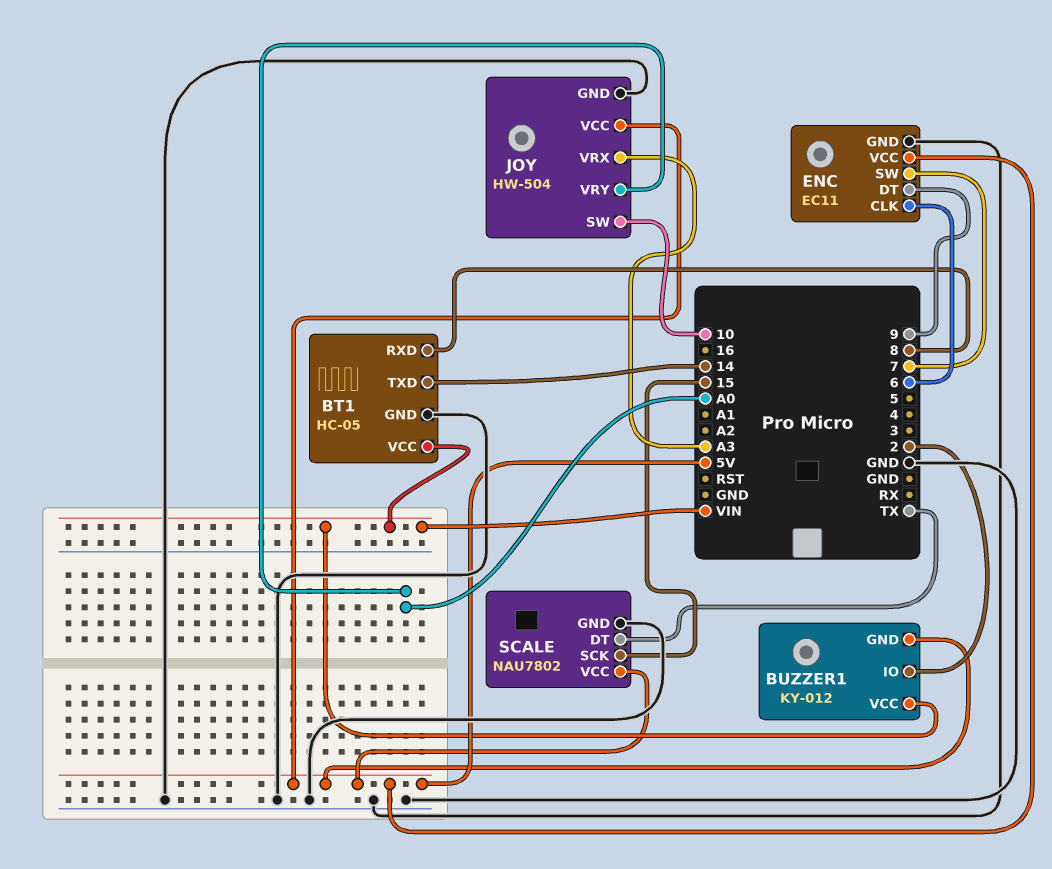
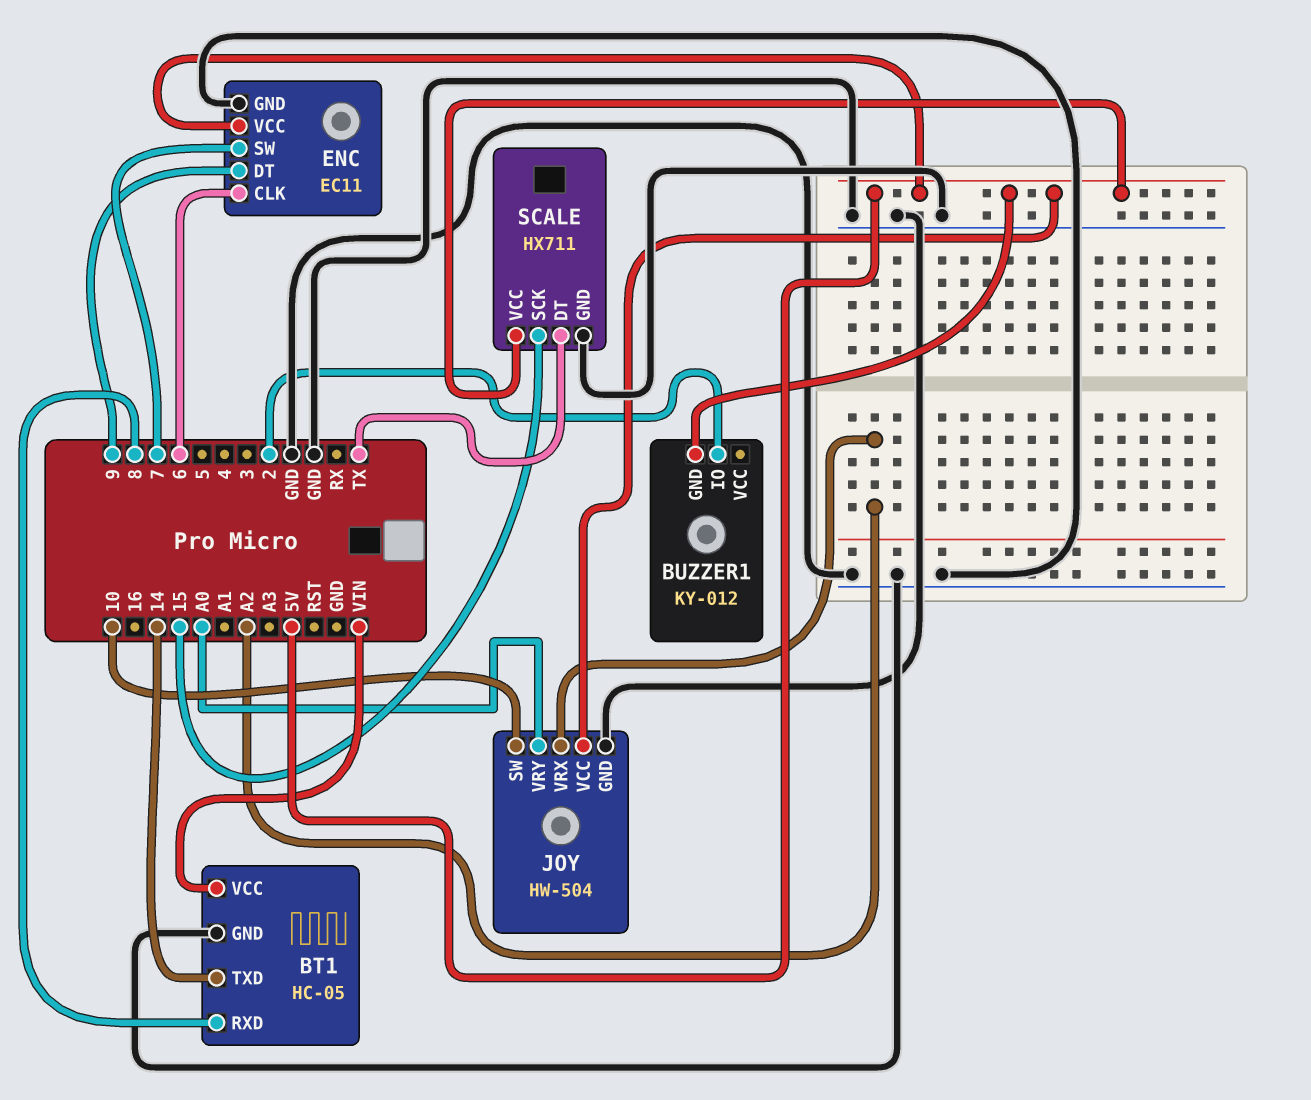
BUZZER1 pin VCC: VIN -> none
JOY pin VRX: A3 -> A2
SCALE: NAU7802 -> HX711

